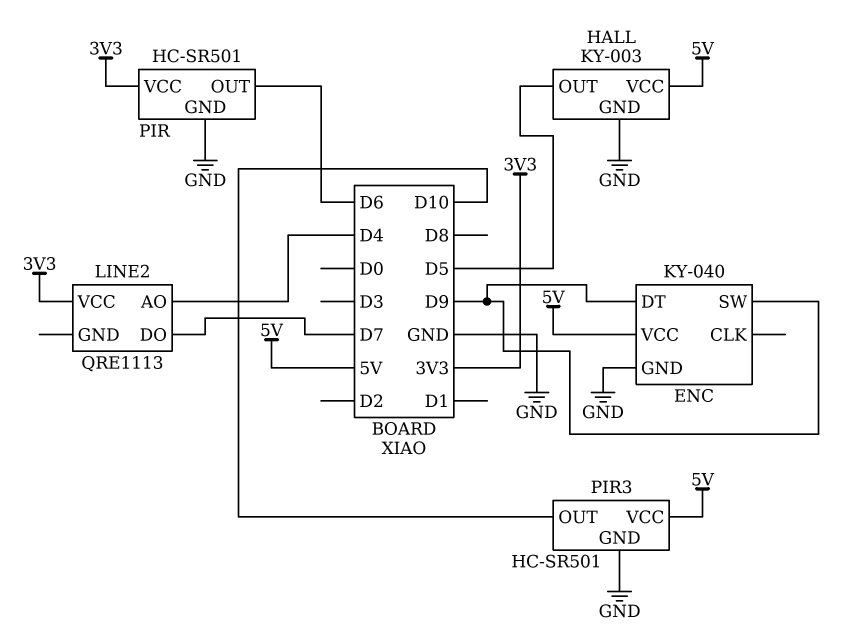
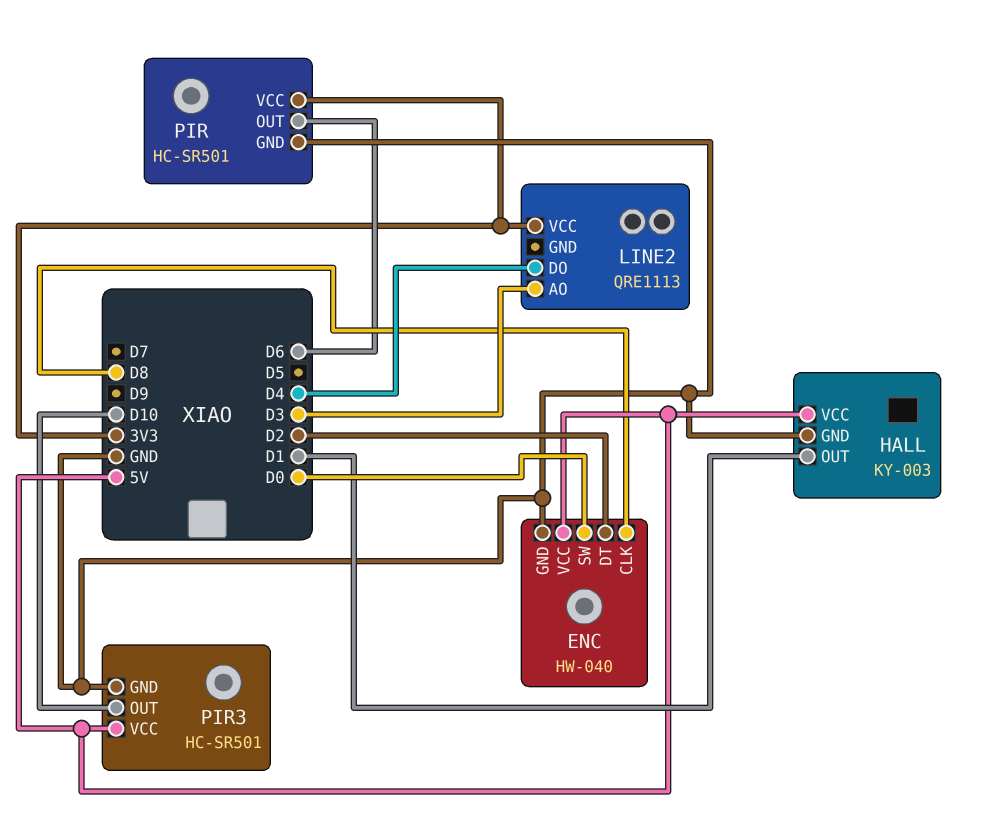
ENC: KY-040 -> HW-040
ENC pin CLK: none -> D8
ENC pin DT: D9 -> D2
ENC pin SW: D9 -> D0
HALL pin OUT: D5 -> D1
LINE2 pin AO: D4 -> D3
LINE2 pin DO: D7 -> D4

